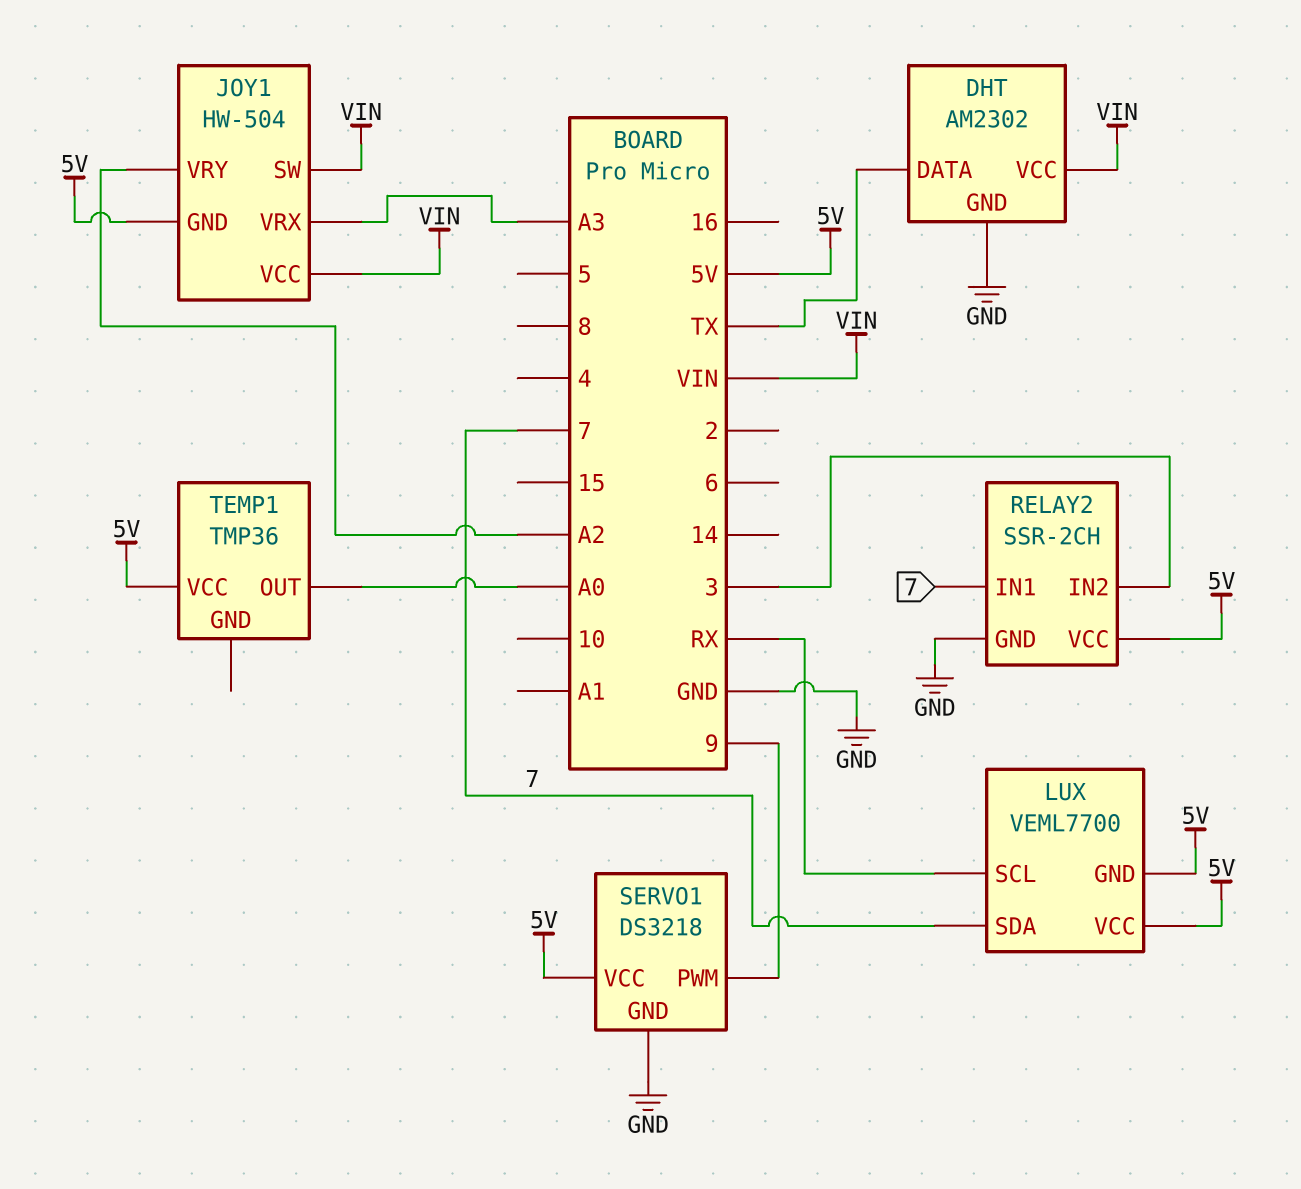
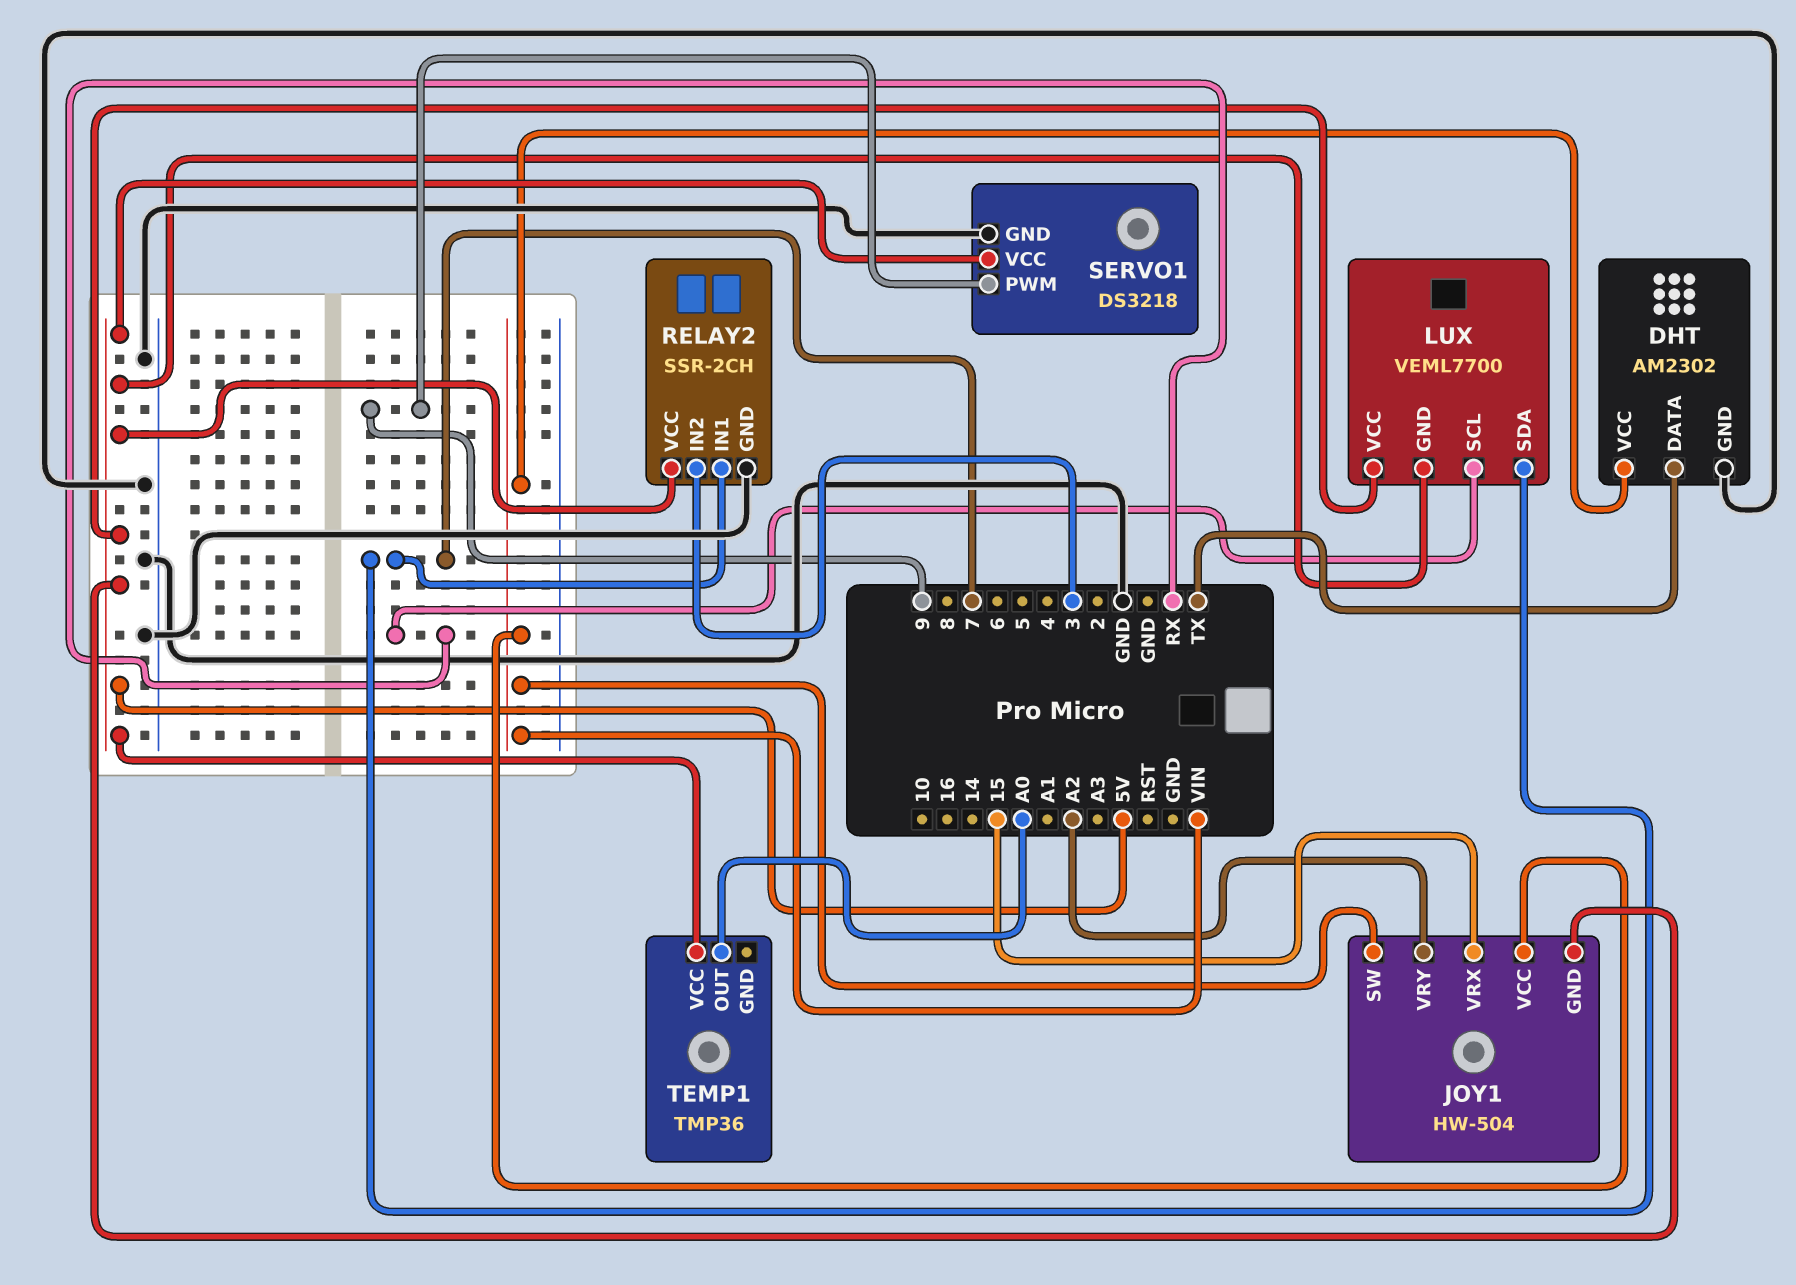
JOY1 pin VRX: A3 -> 15

